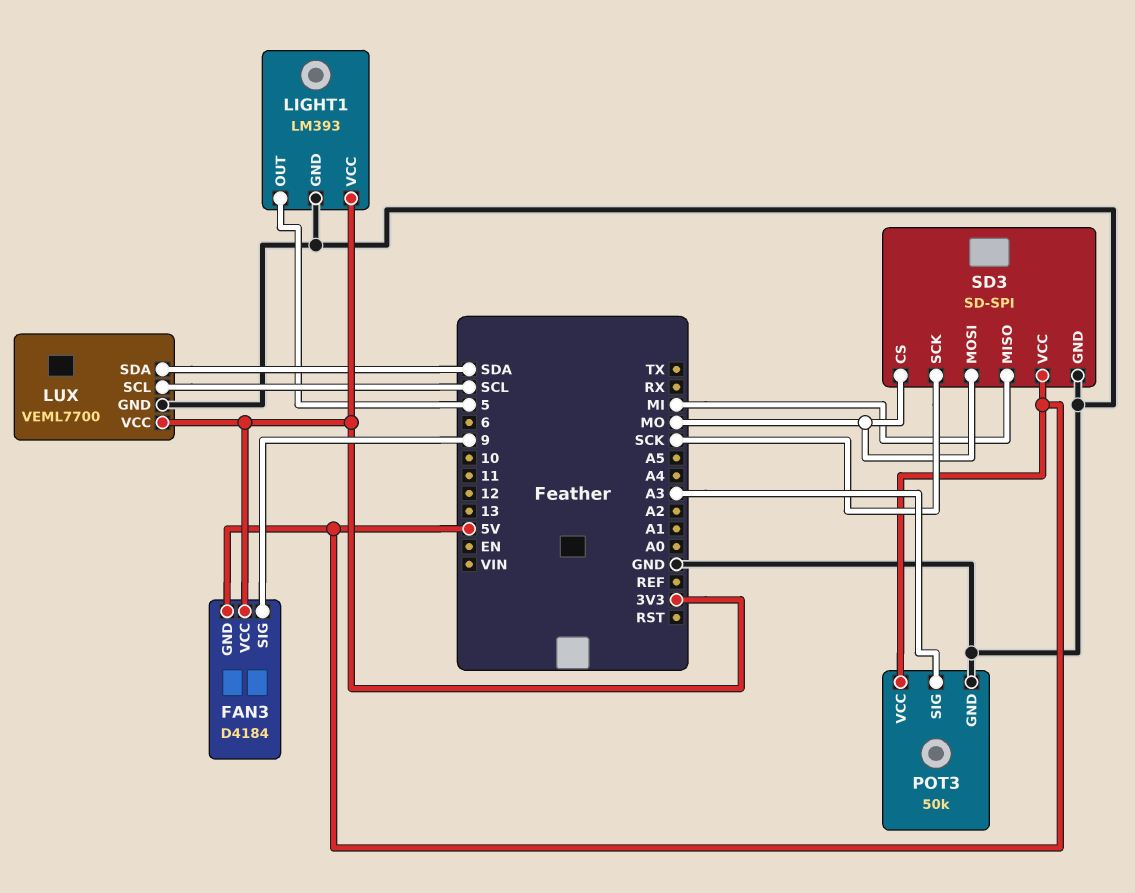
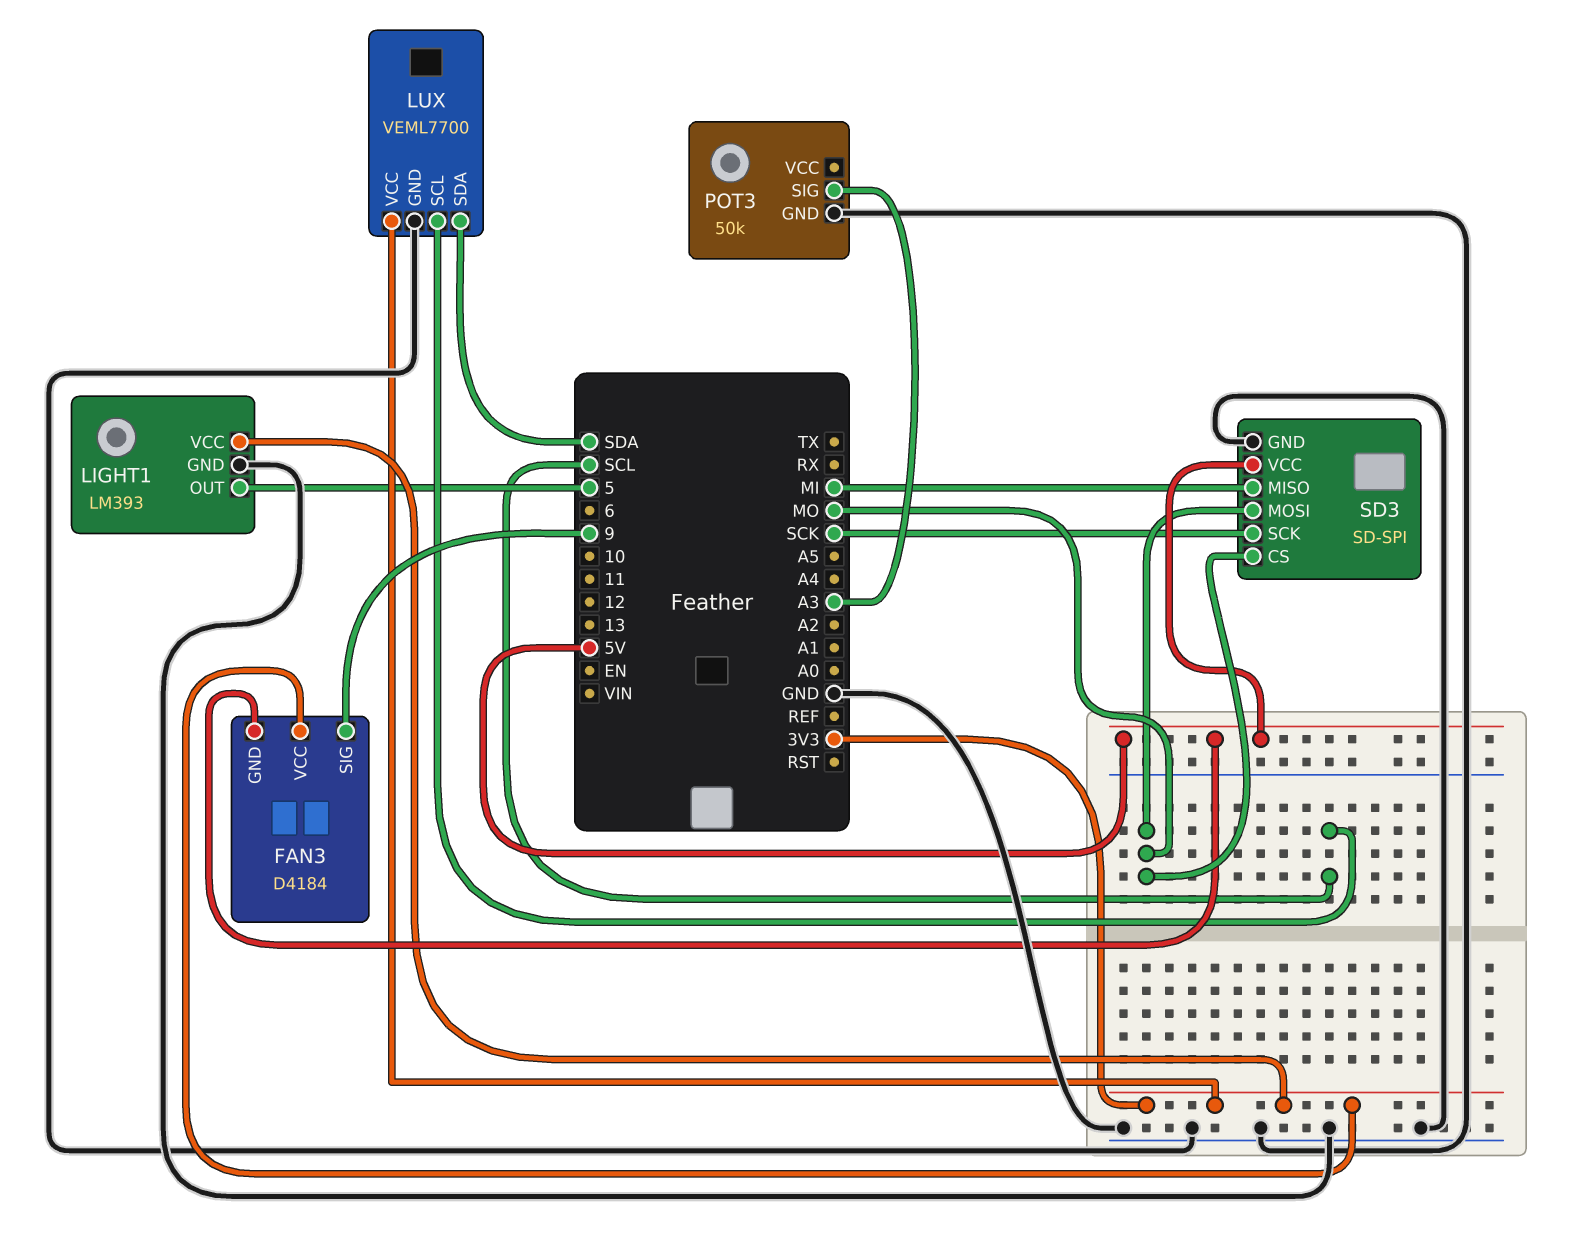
POT3 pin VCC: 5V -> none

